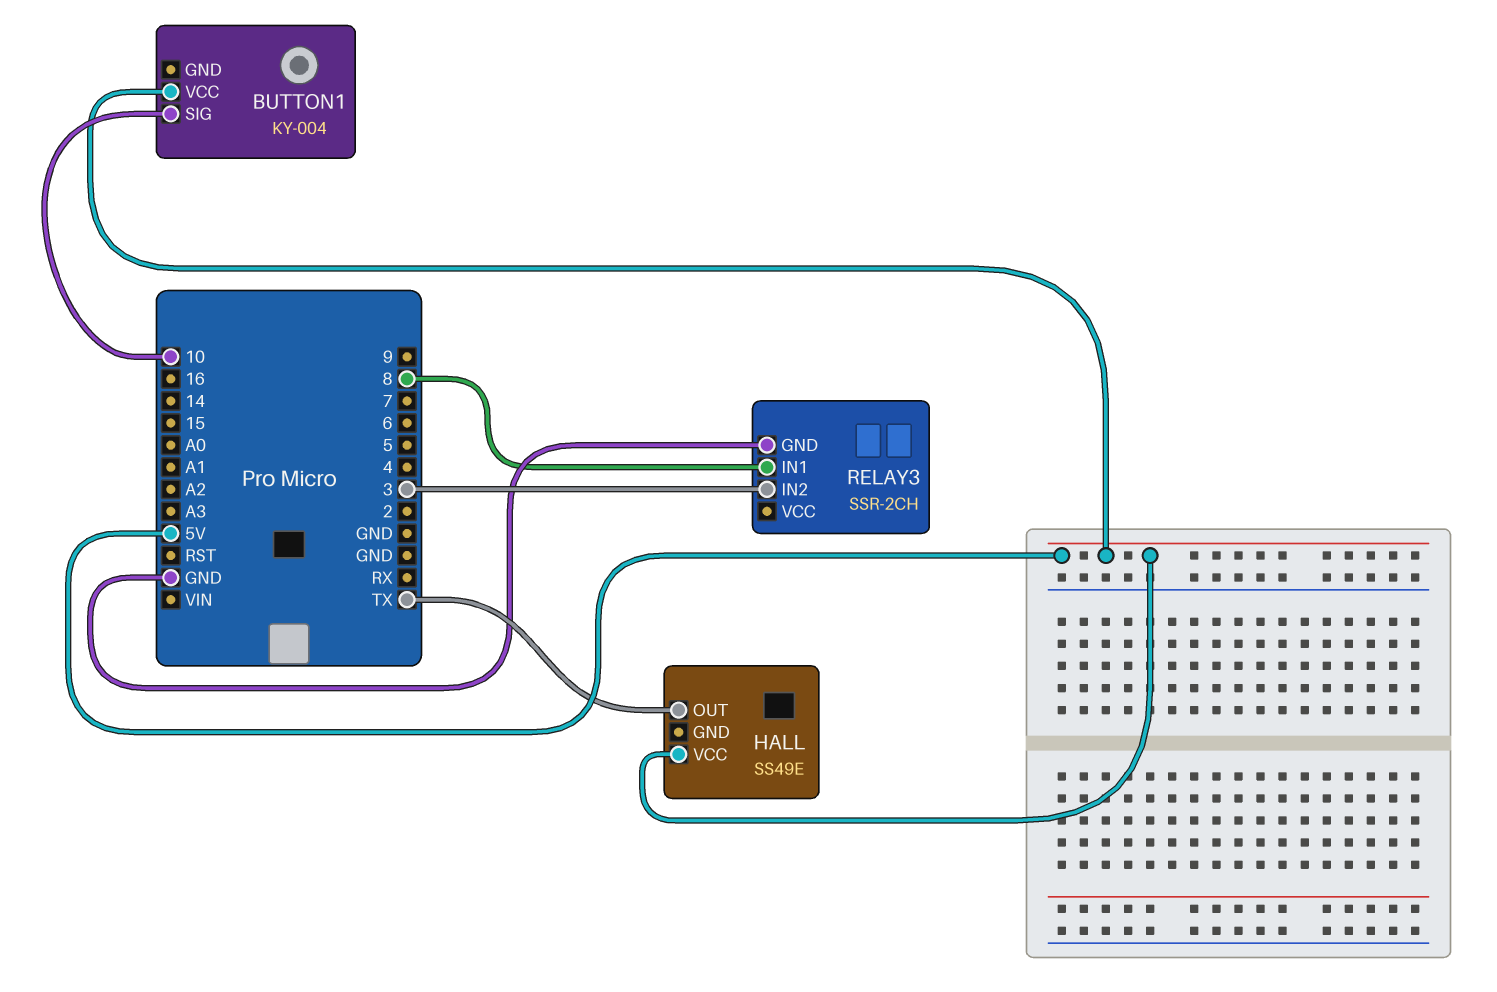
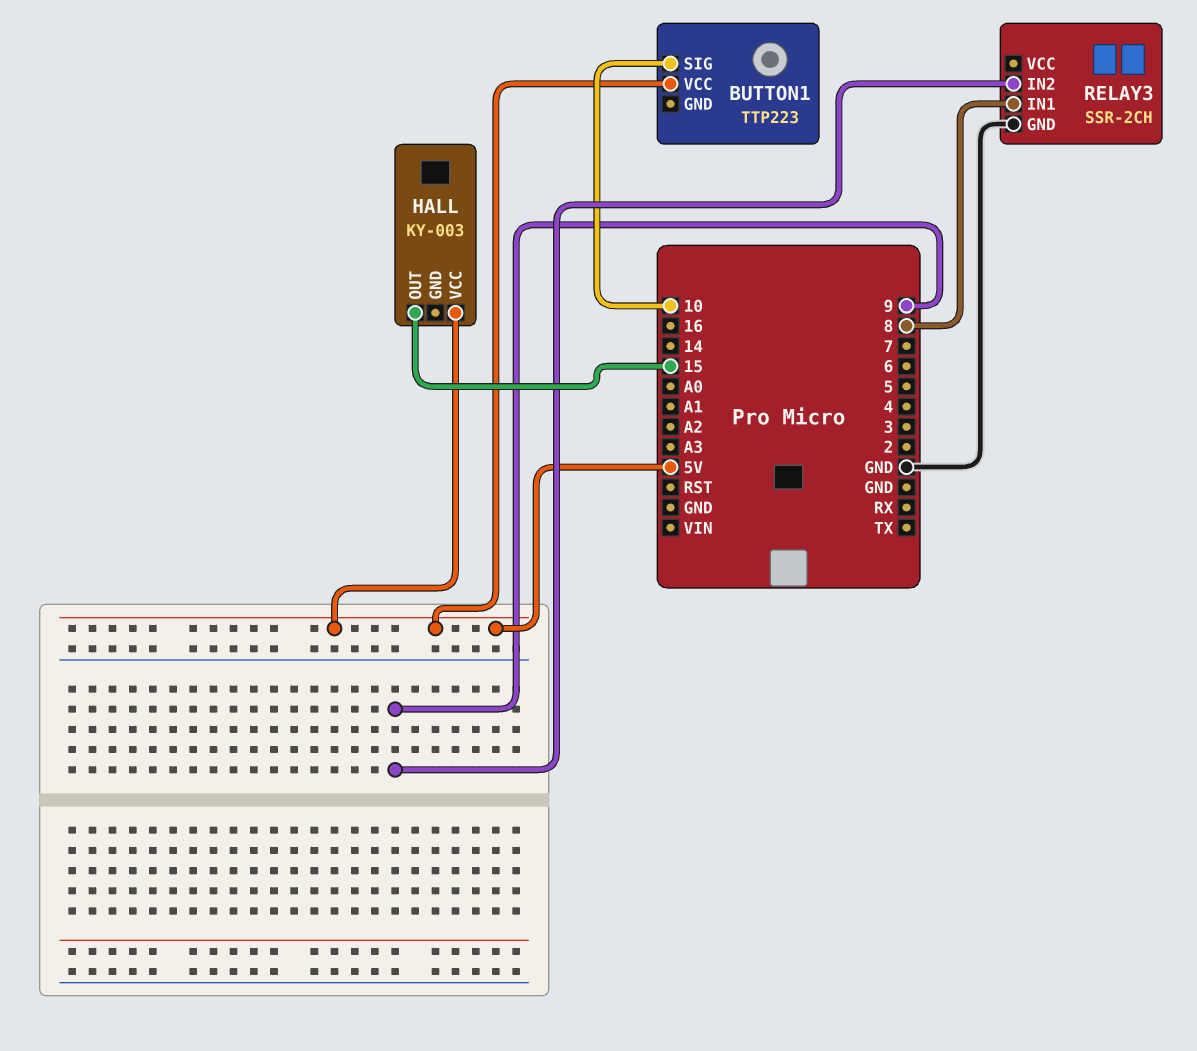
BUTTON1: KY-004 -> TTP223
HALL: SS49E -> KY-003
HALL pin OUT: TX -> 15
RELAY3 pin IN2: 3 -> 9

